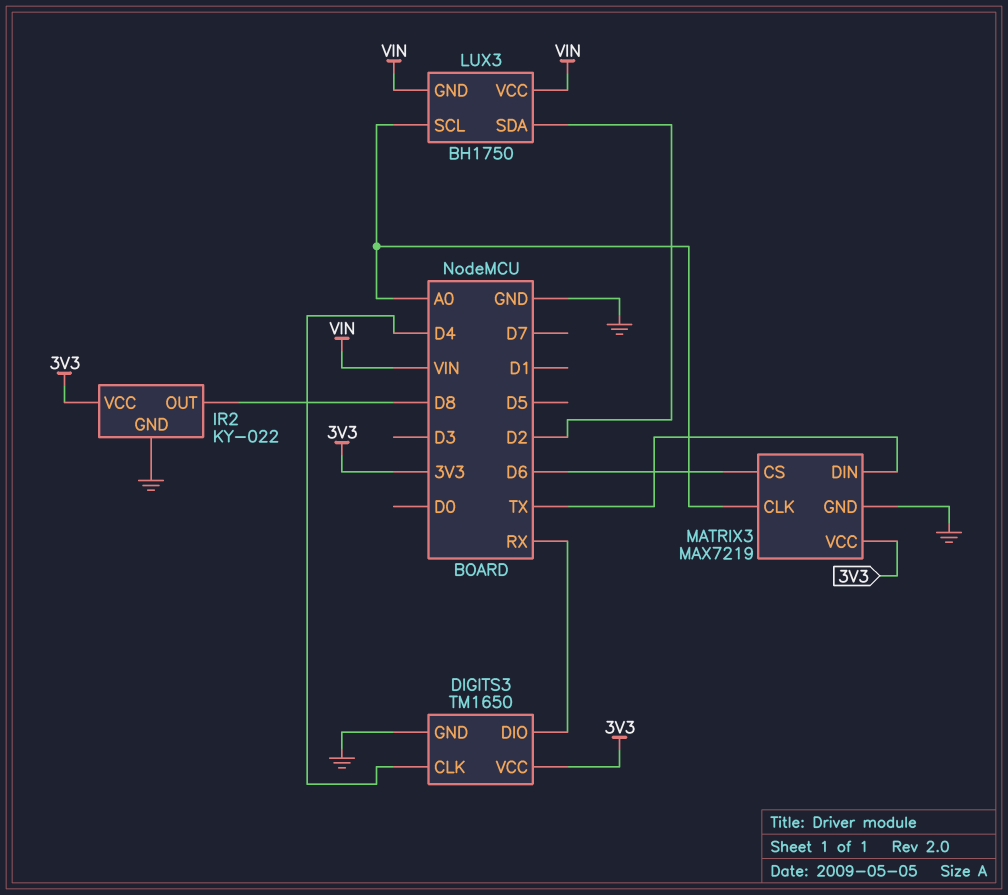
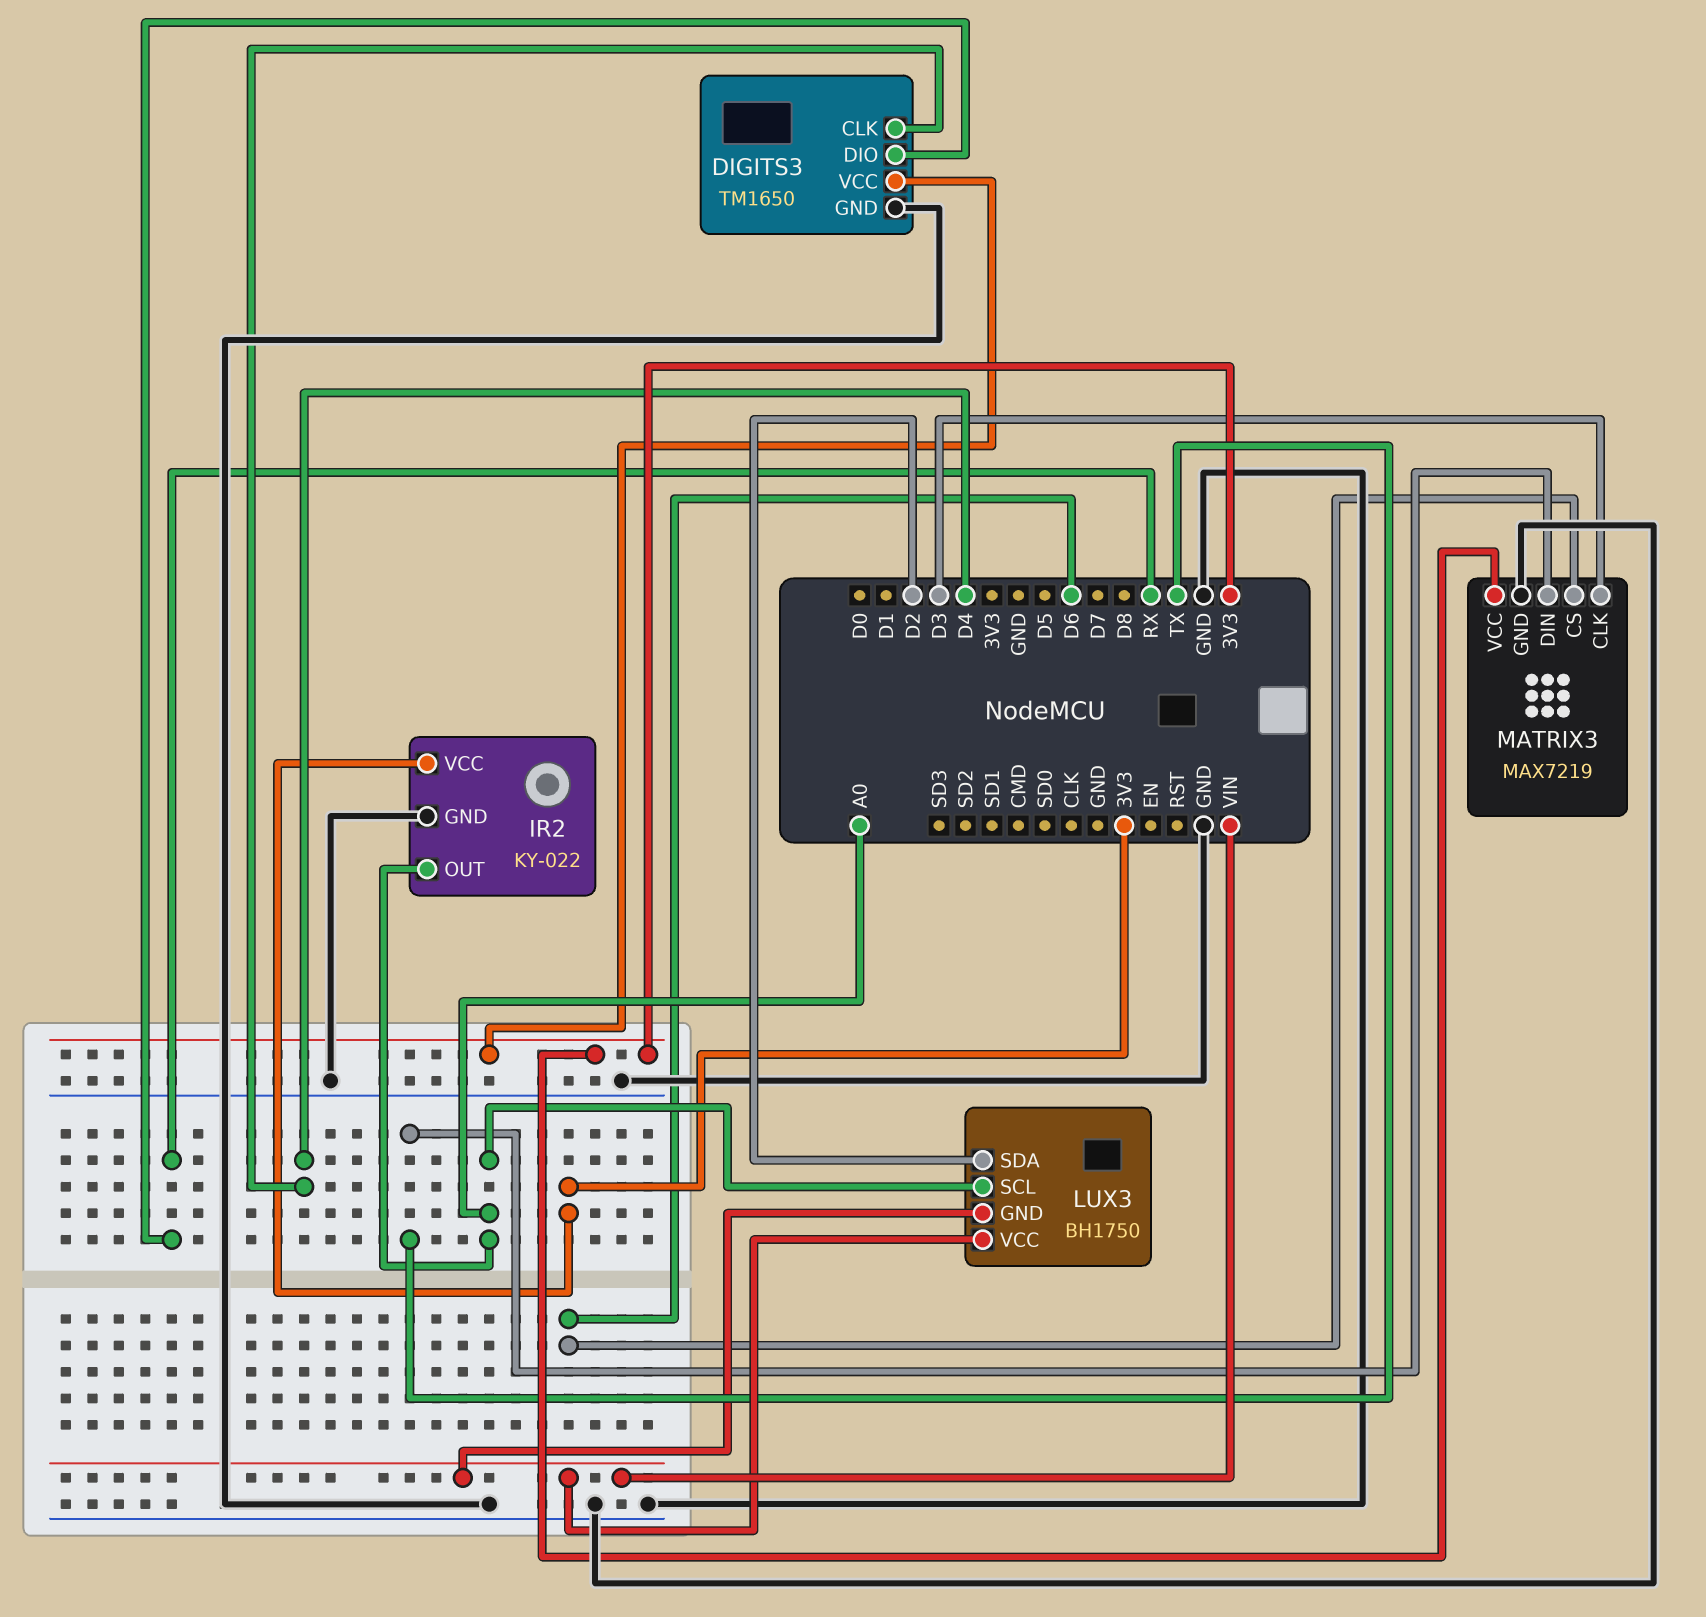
IR2 pin OUT: D8 -> A0
MATRIX3 pin CLK: A0 -> D3

